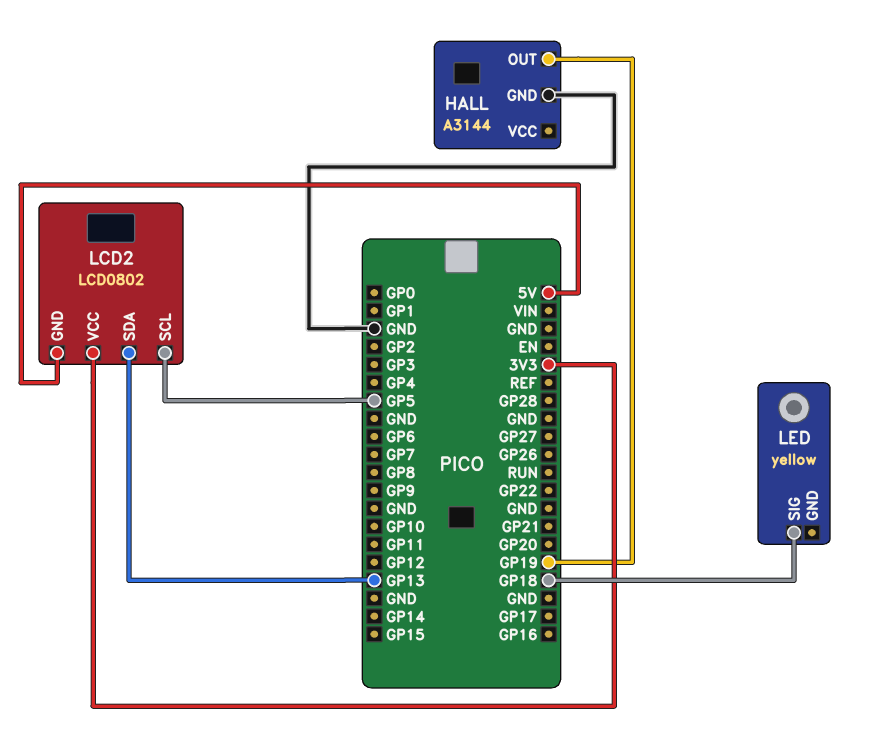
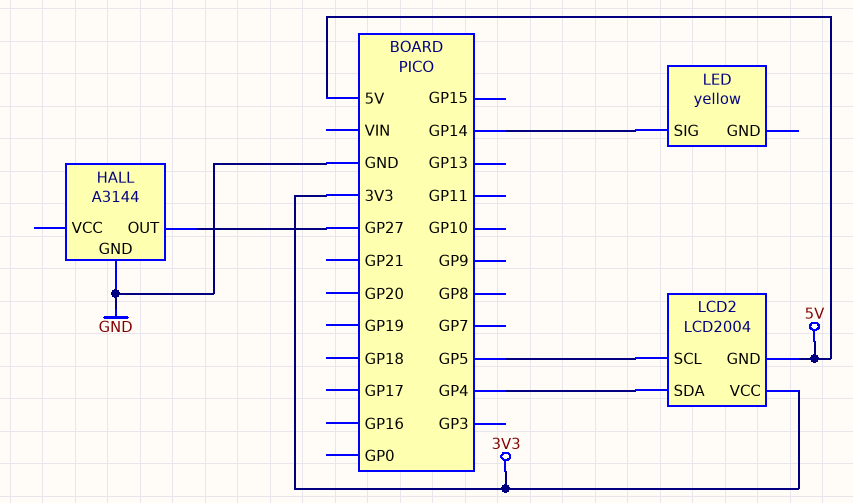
HALL pin OUT: GP19 -> GP27
LCD2: LCD0802 -> LCD2004
LCD2 pin SDA: GP13 -> GP4
LED pin SIG: GP18 -> GP14

